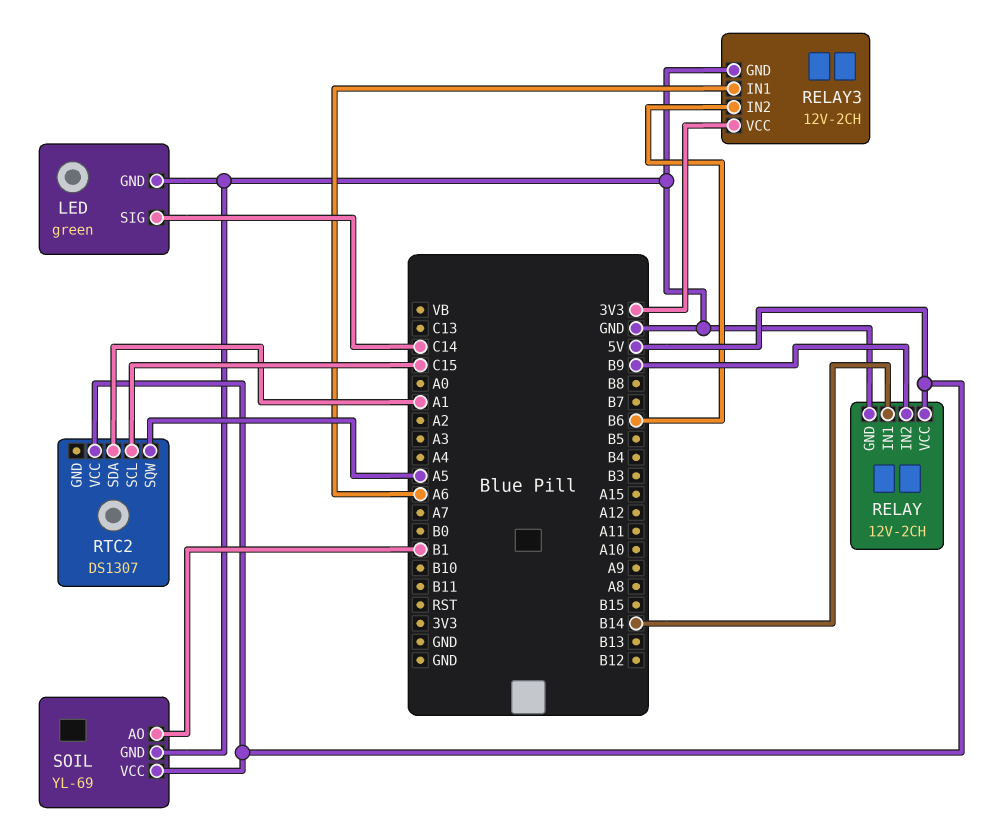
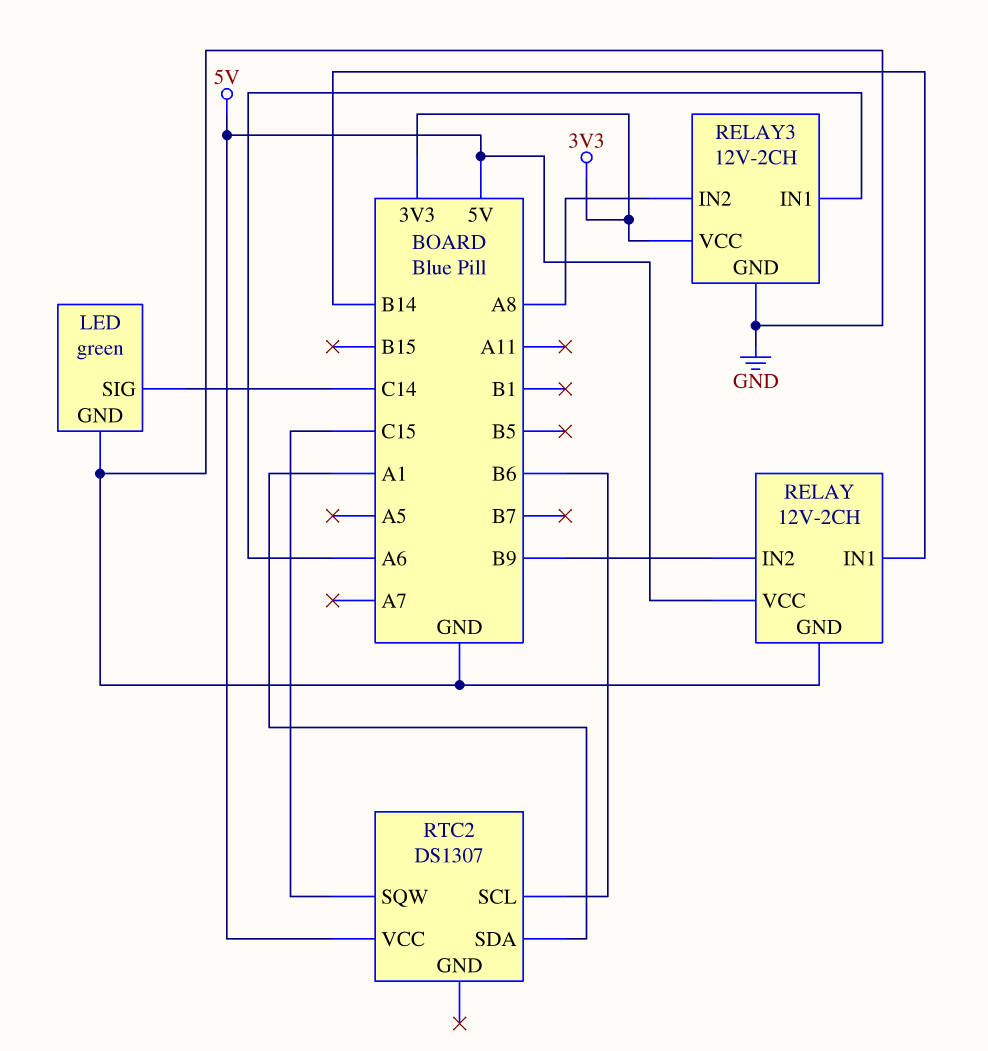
RELAY3 pin IN2: B6 -> A8
RTC2 pin SCL: C15 -> B6
RTC2 pin SQW: A5 -> C15
SOIL: YL-69 -> none
SOIL pin AO: B1 -> none
SOIL pin GND: GND -> none
SOIL pin VCC: 5V -> none

